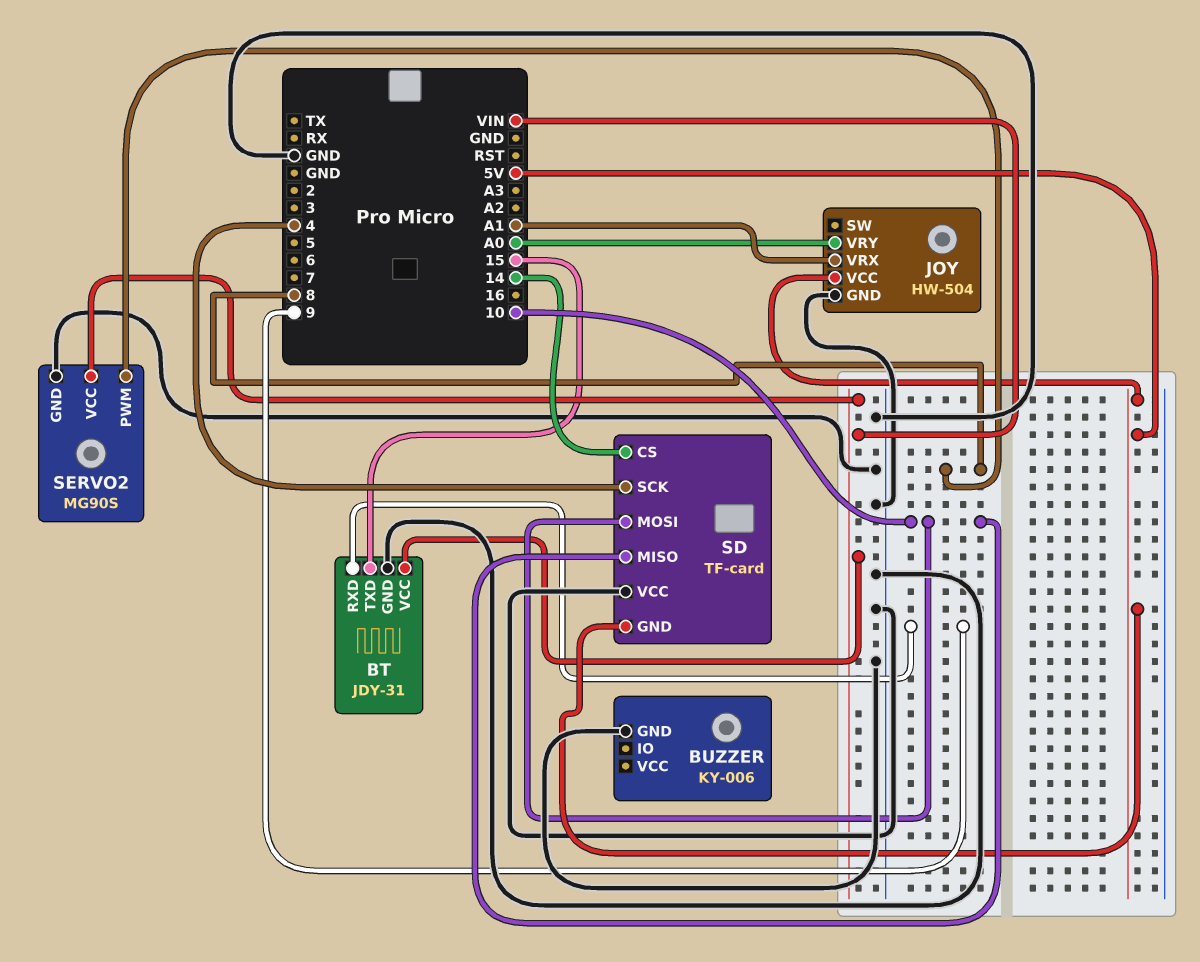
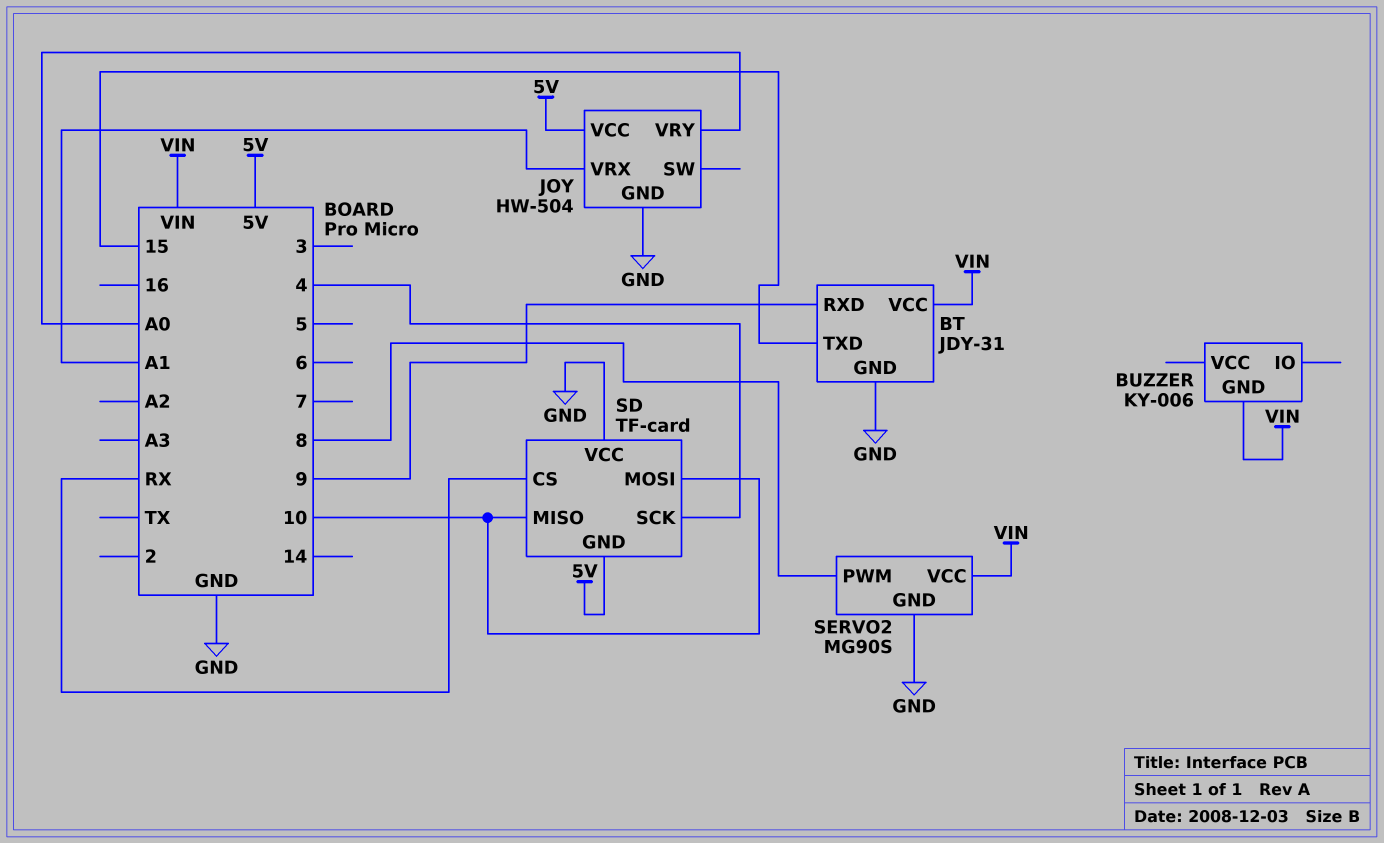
BUZZER pin GND: GND -> VIN
SD pin CS: 14 -> RX

